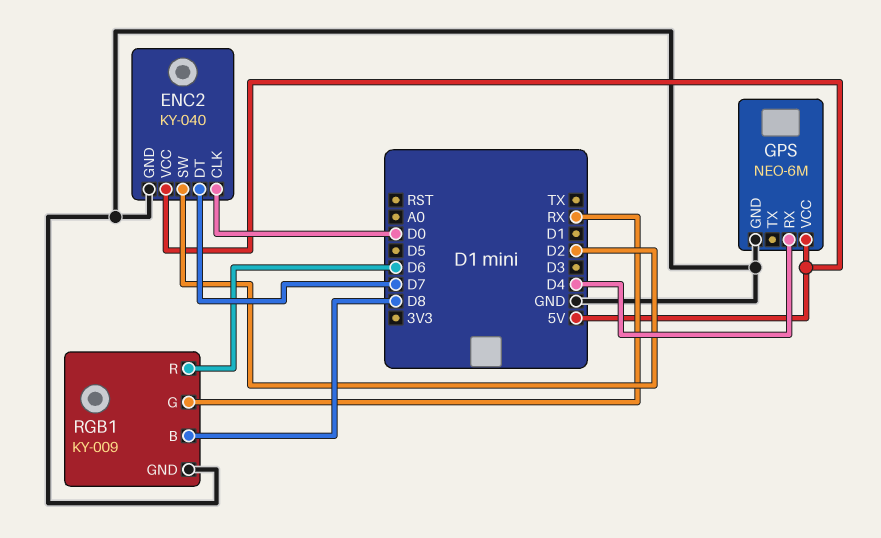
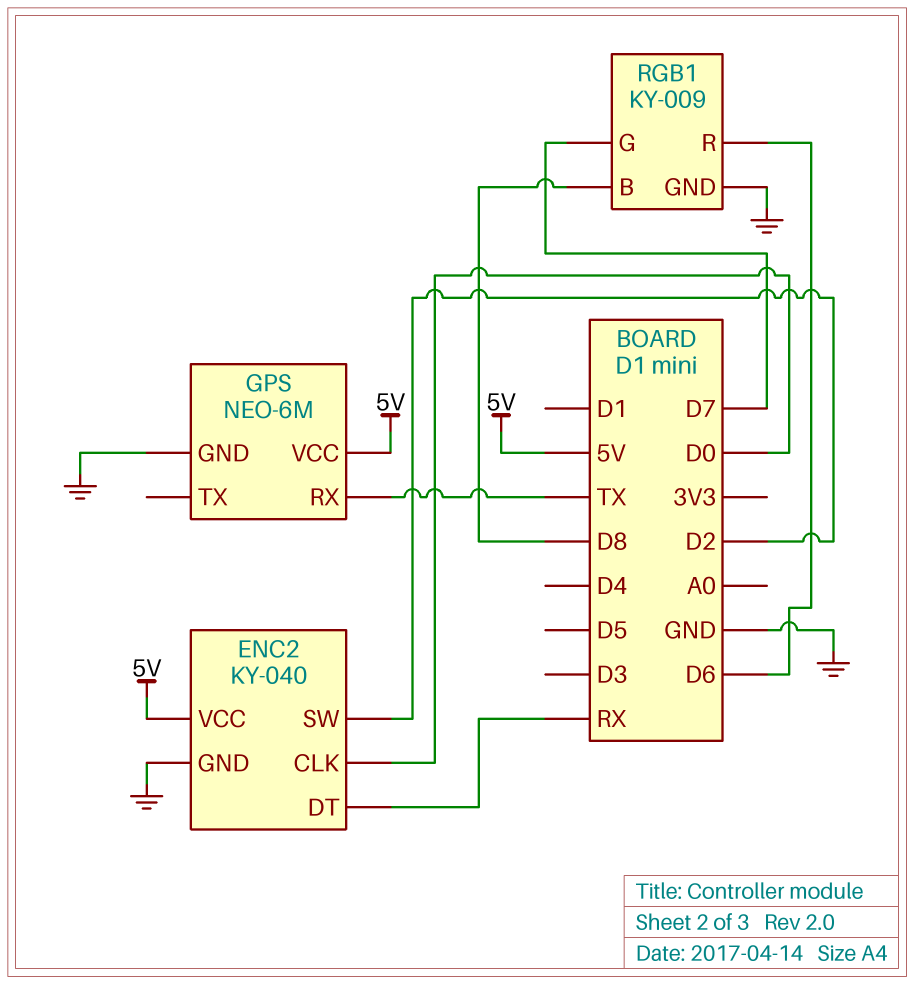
ENC2 pin DT: D7 -> RX
GPS pin RX: D4 -> TX
RGB1 pin G: RX -> D7

